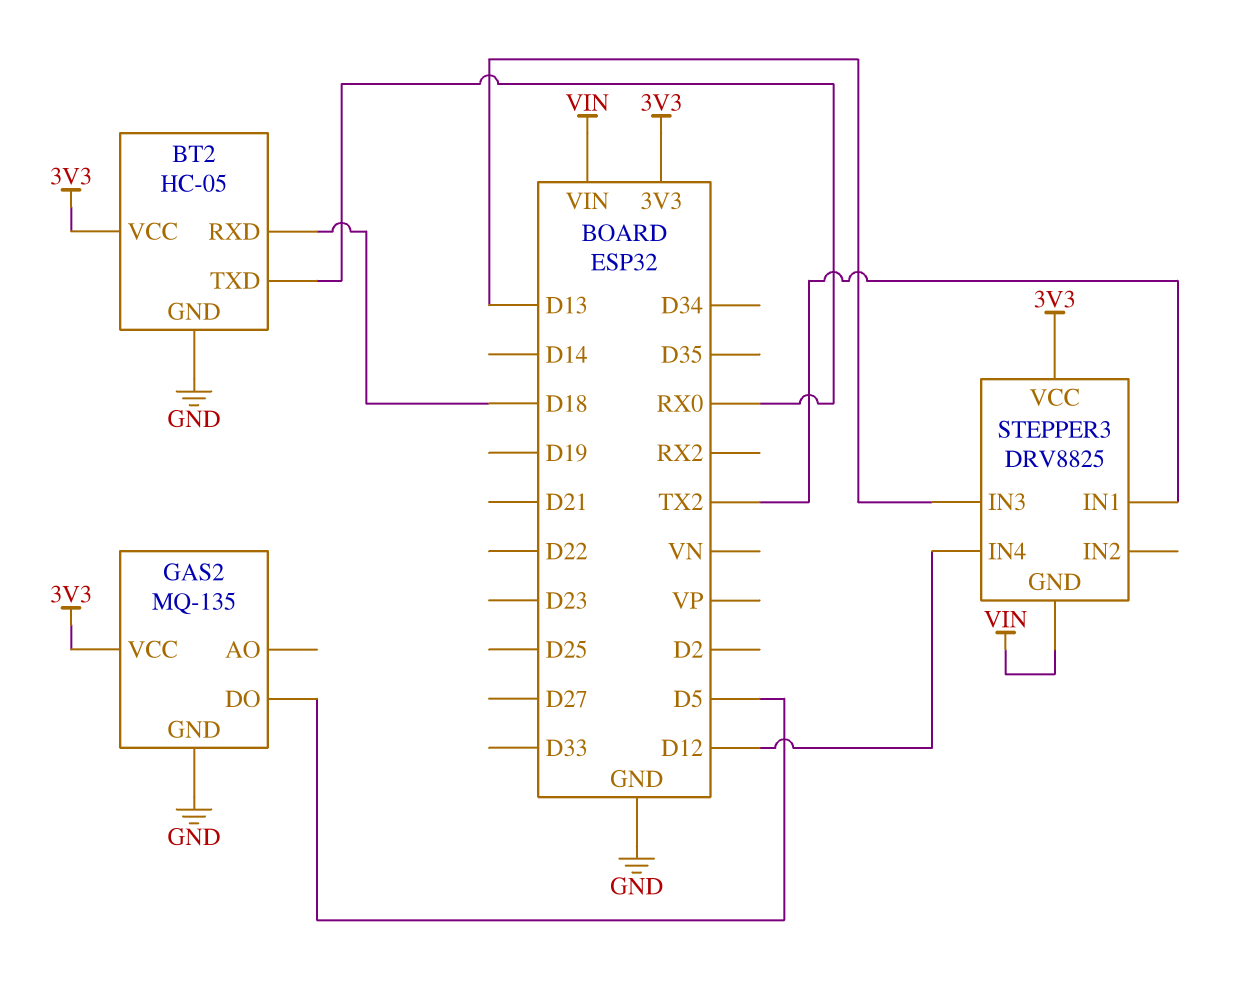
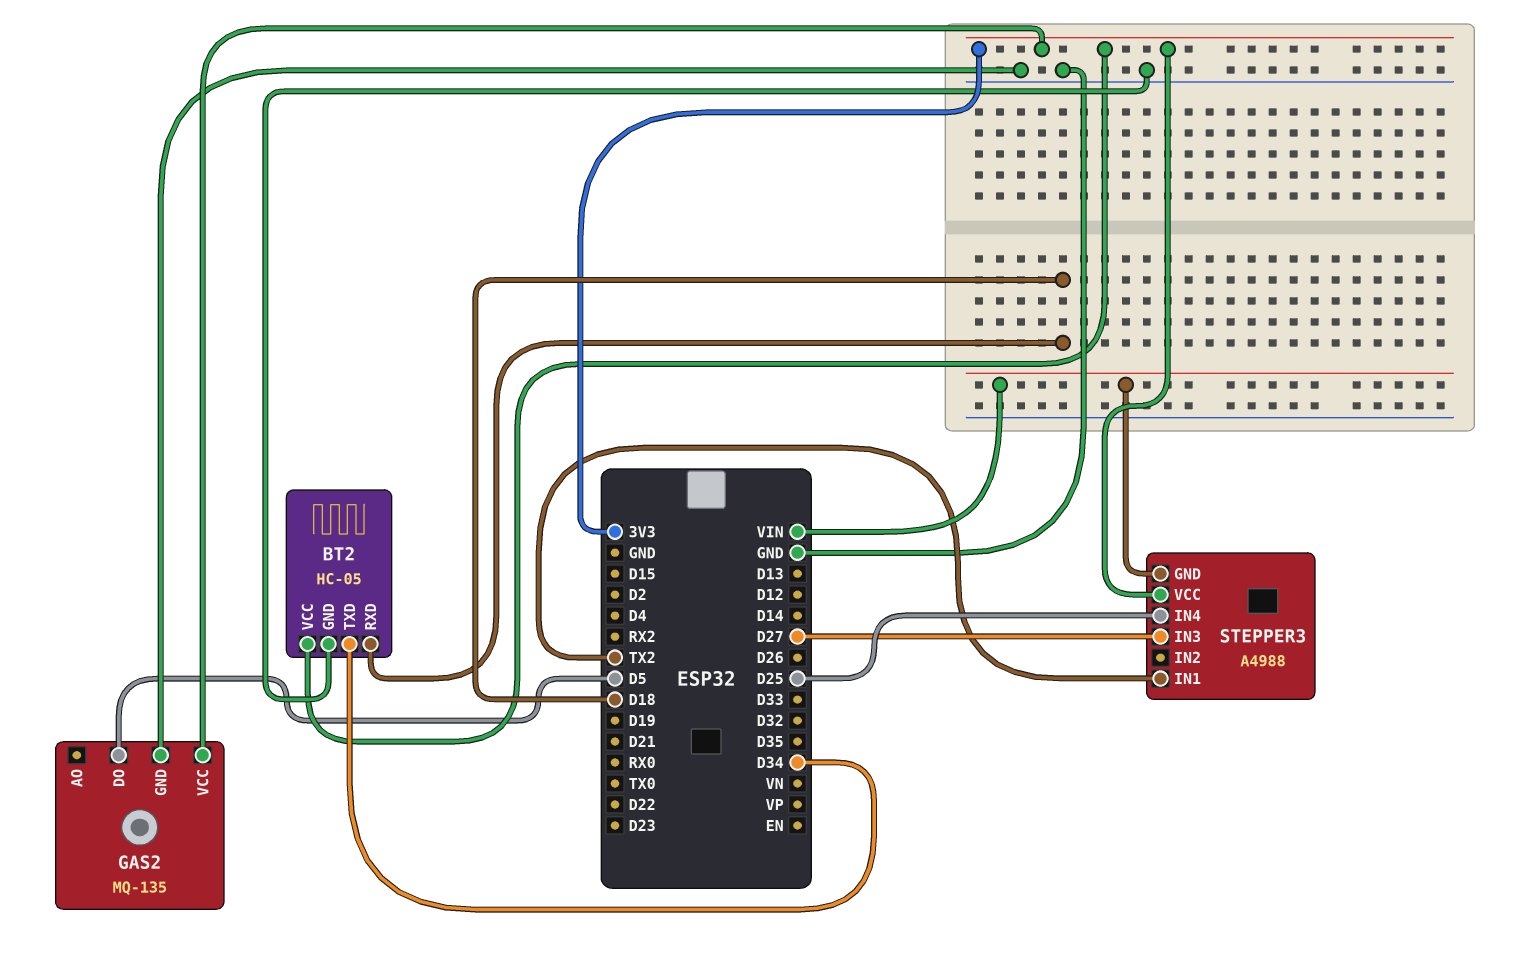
BT2 pin TXD: RX0 -> D34
STEPPER3: DRV8825 -> A4988
STEPPER3 pin IN3: D13 -> D27
STEPPER3 pin IN4: D12 -> D25

